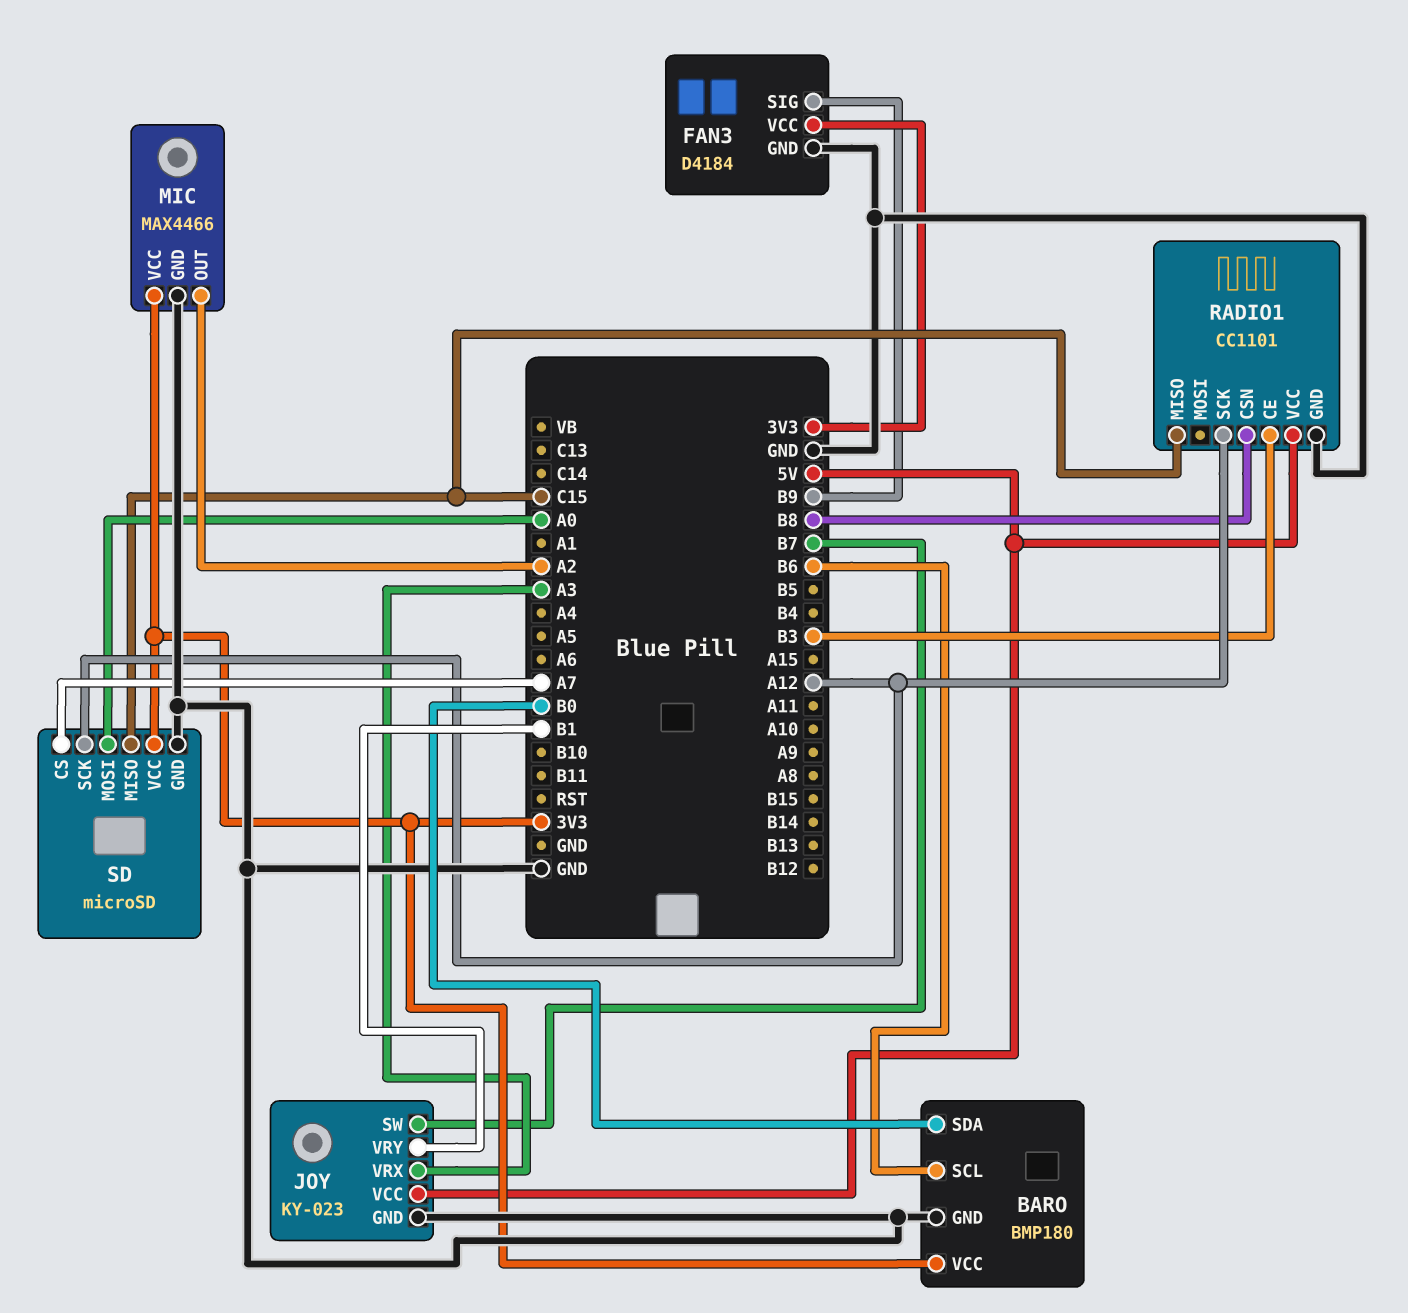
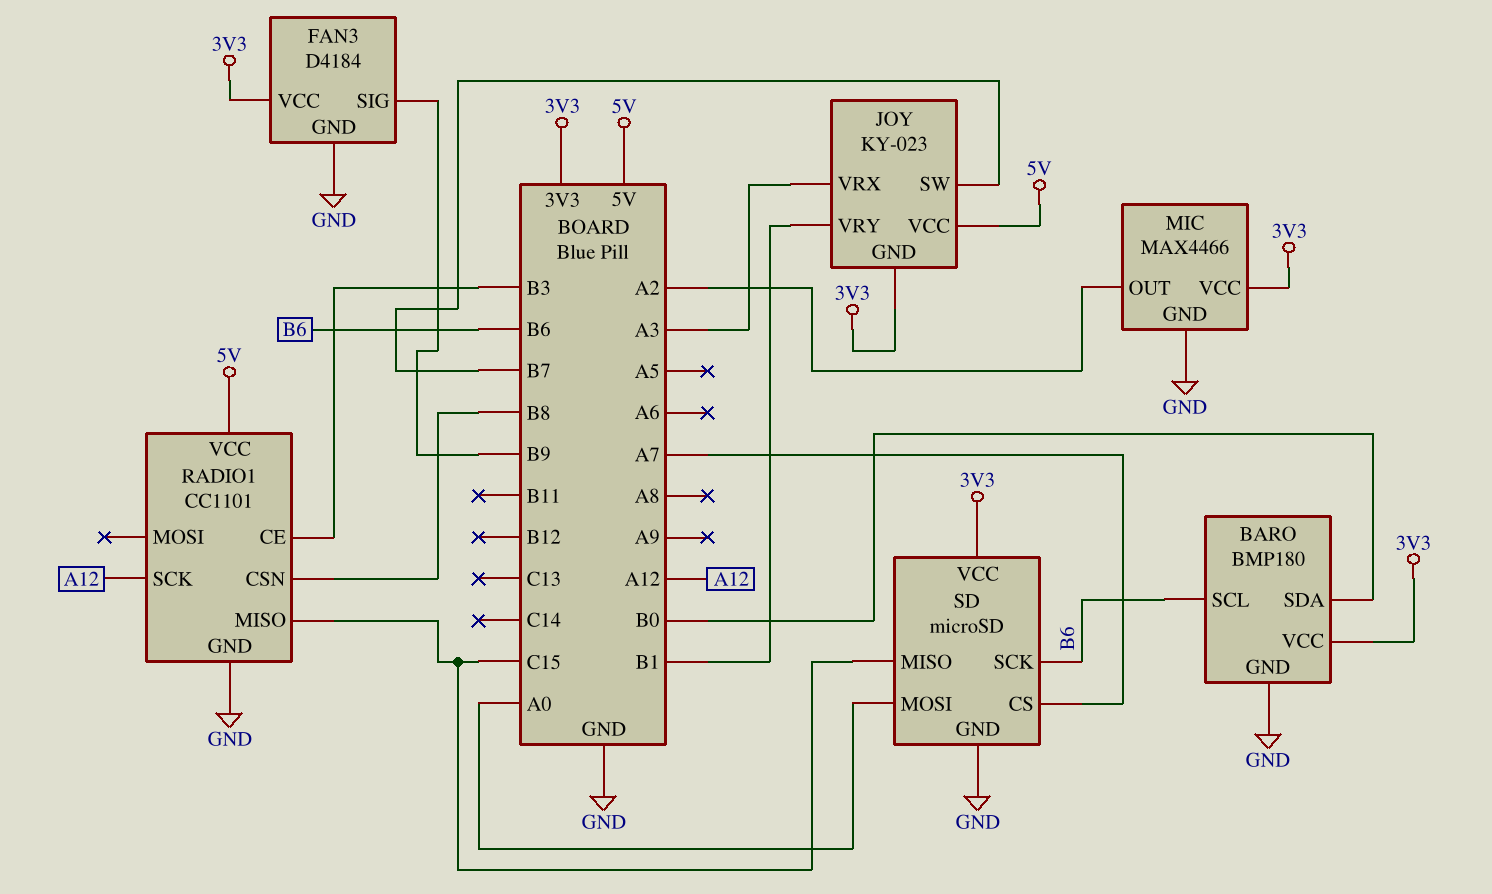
JOY pin GND: GND -> 3V3
SD pin SCK: A12 -> B6

